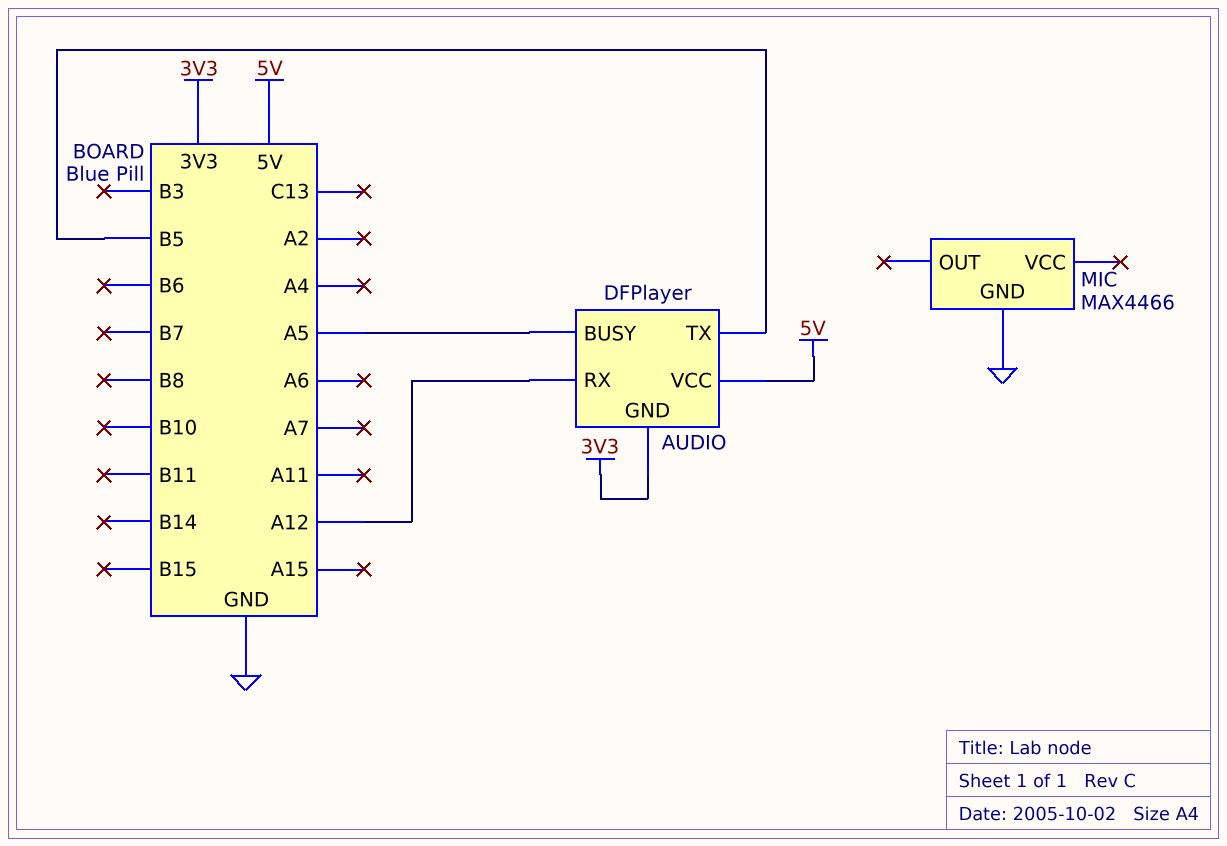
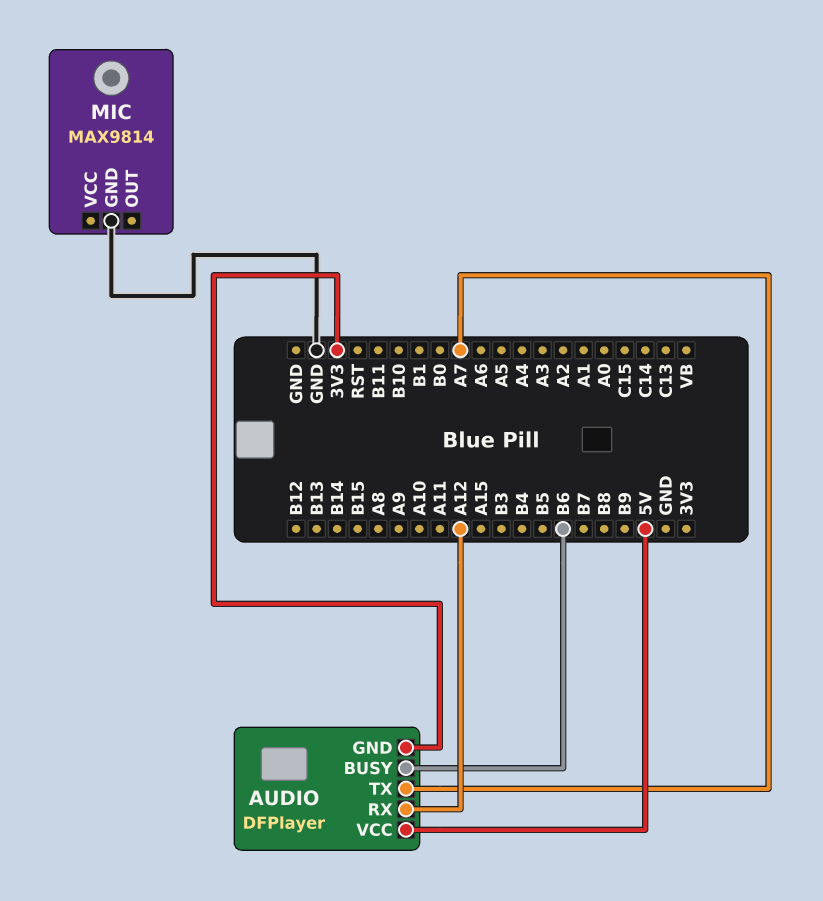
AUDIO pin BUSY: A5 -> B6
AUDIO pin TX: B5 -> A7
MIC: MAX4466 -> MAX9814

